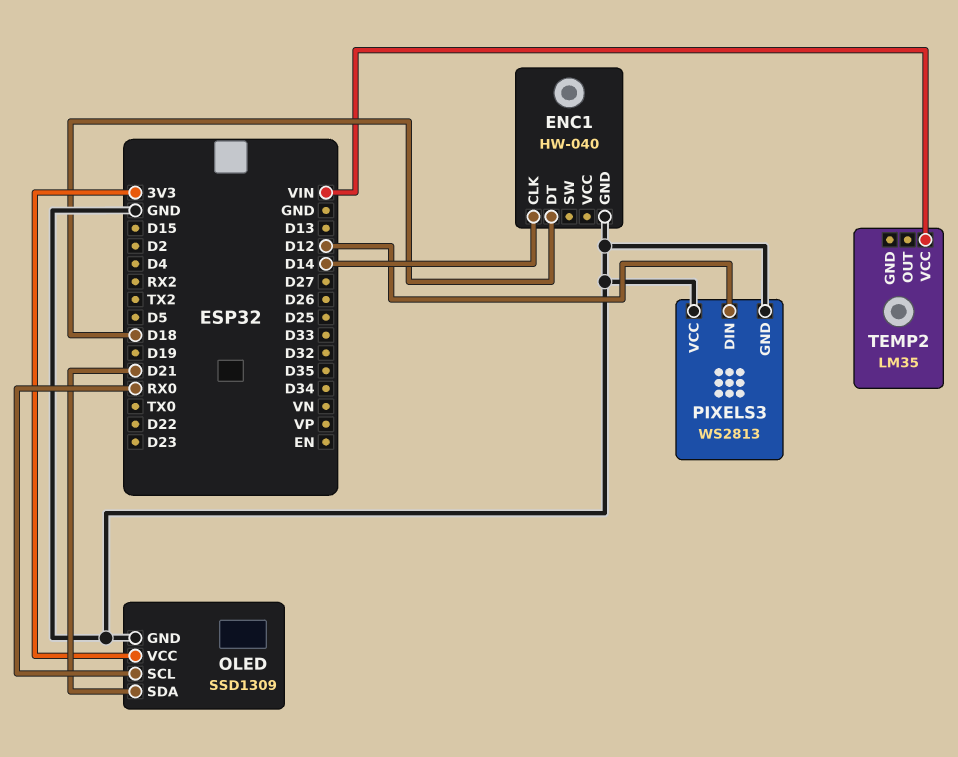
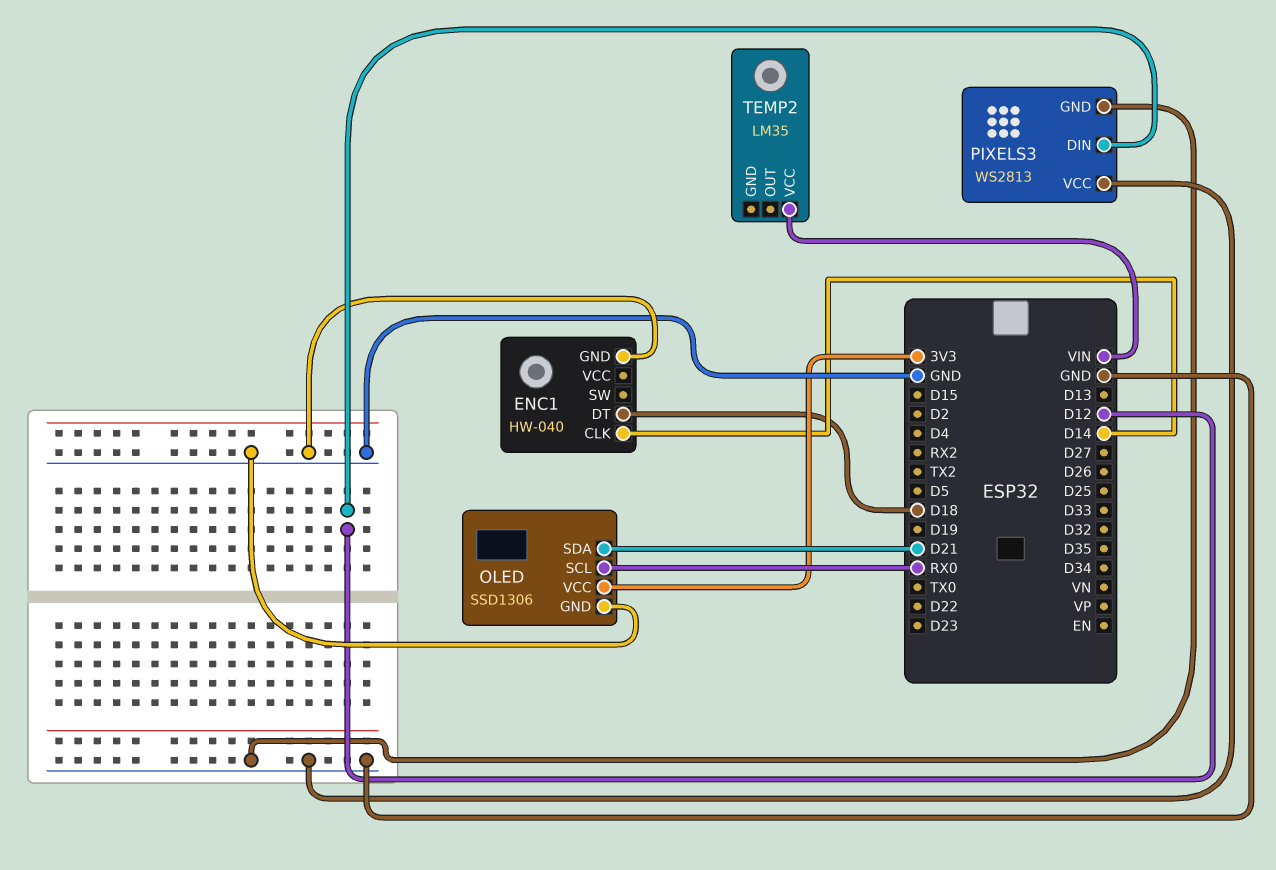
OLED: SSD1309 -> SSD1306

